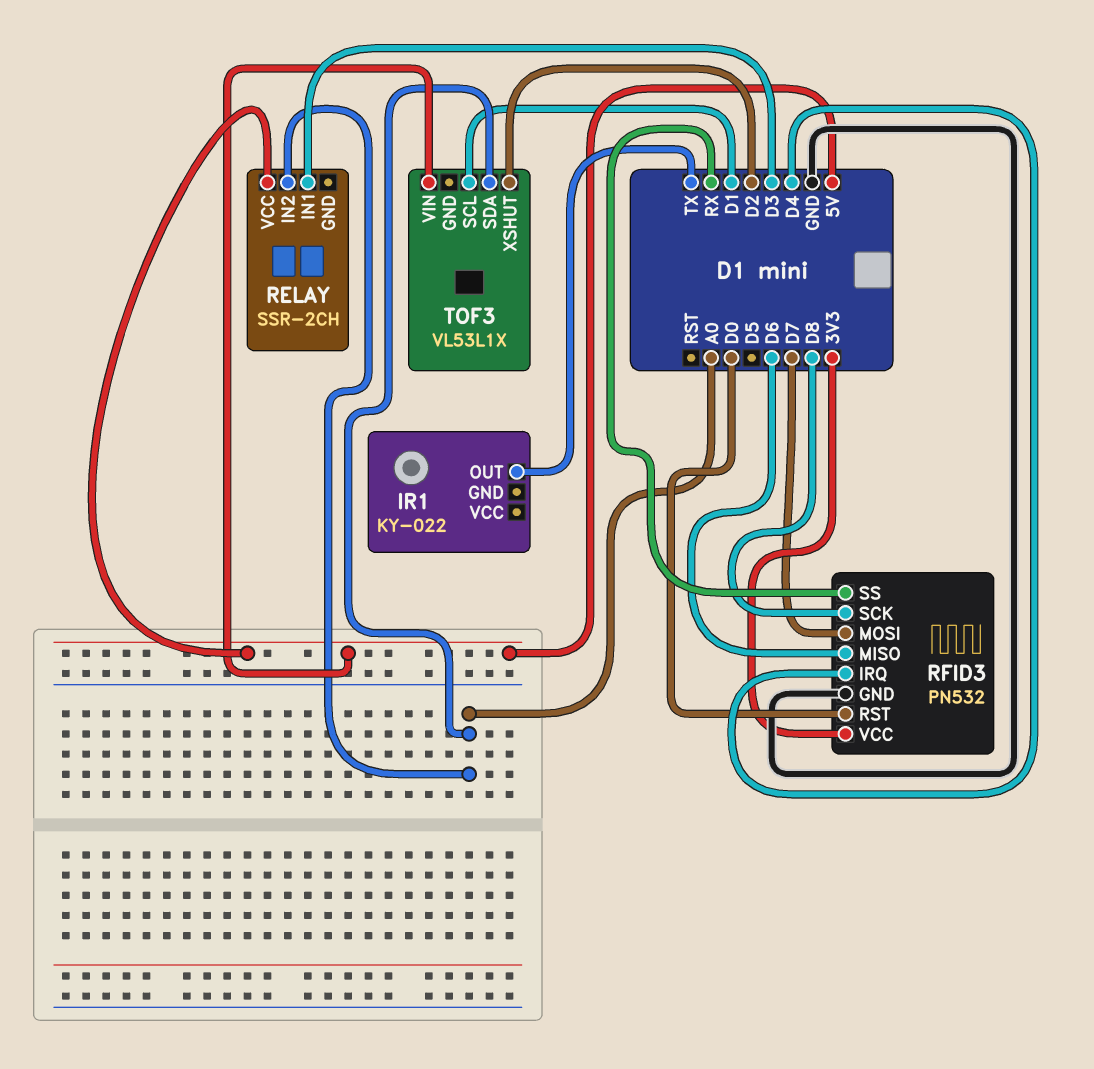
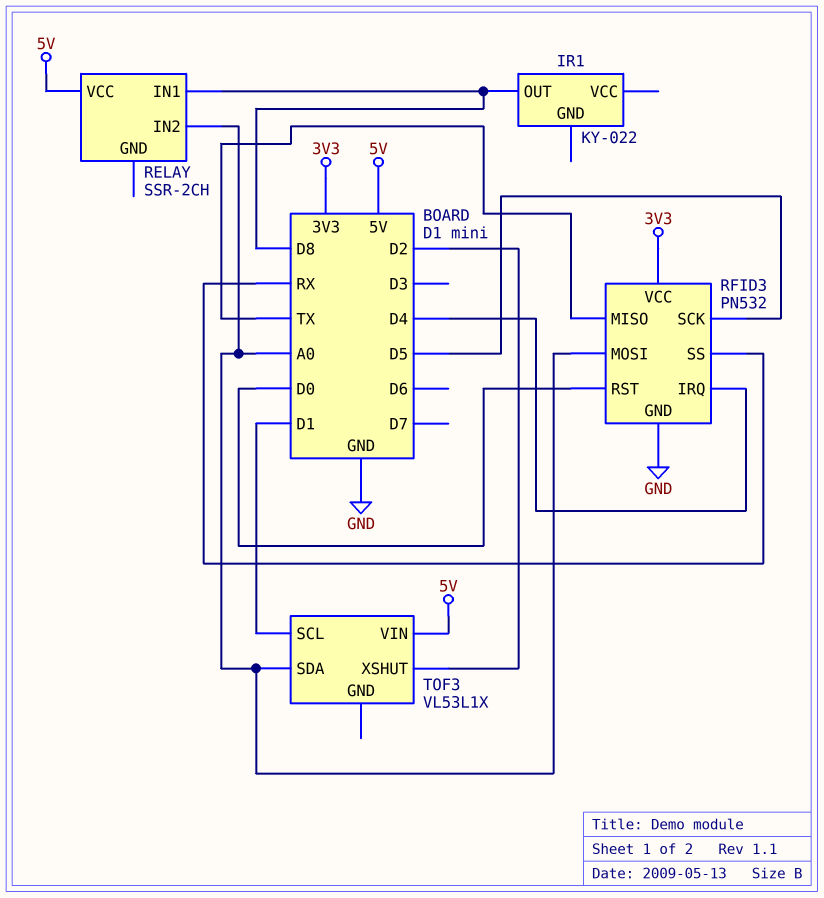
IR1 pin OUT: TX -> D8
RELAY pin IN1: D3 -> D8
RFID3 pin MISO: D6 -> TX
RFID3 pin MOSI: D7 -> A0
RFID3 pin SCK: D8 -> D5

